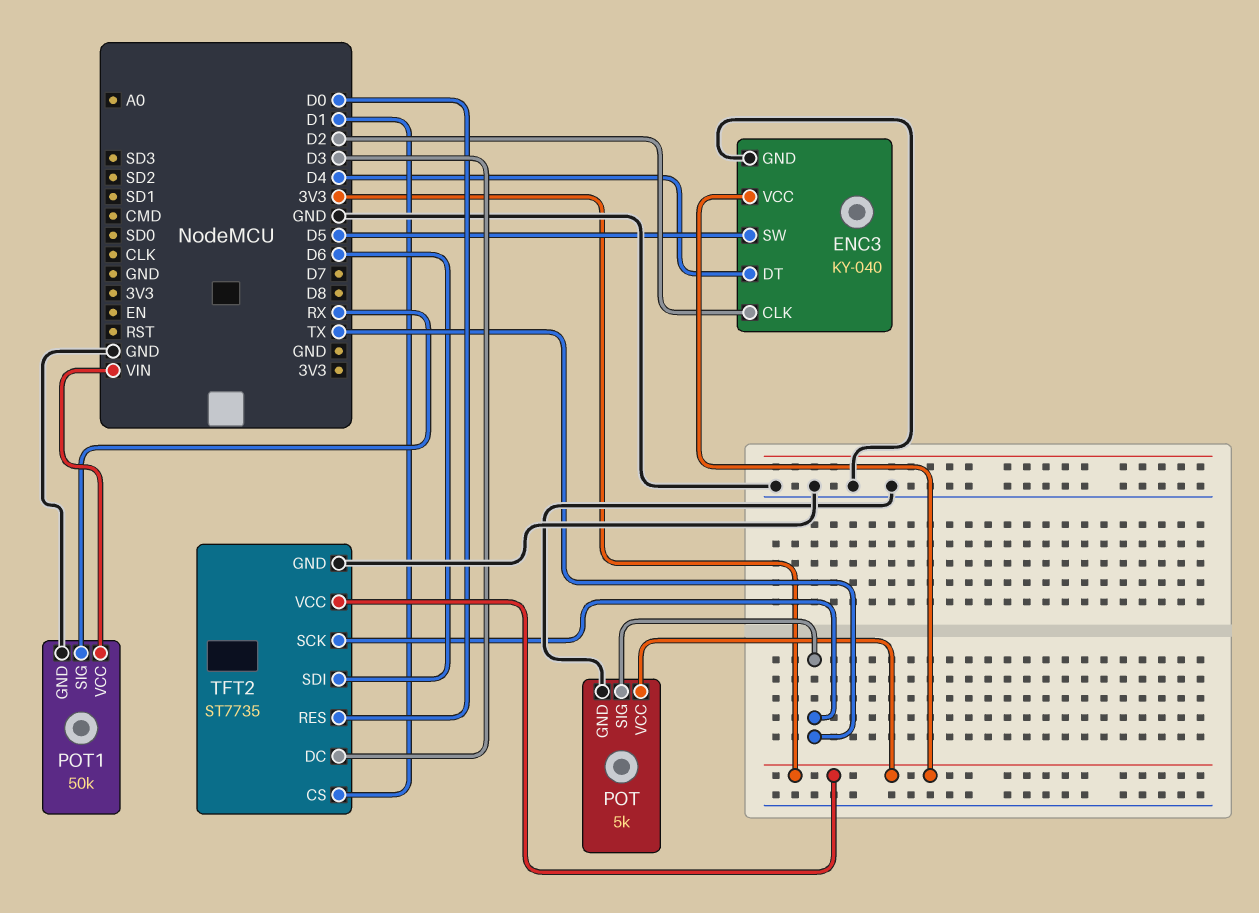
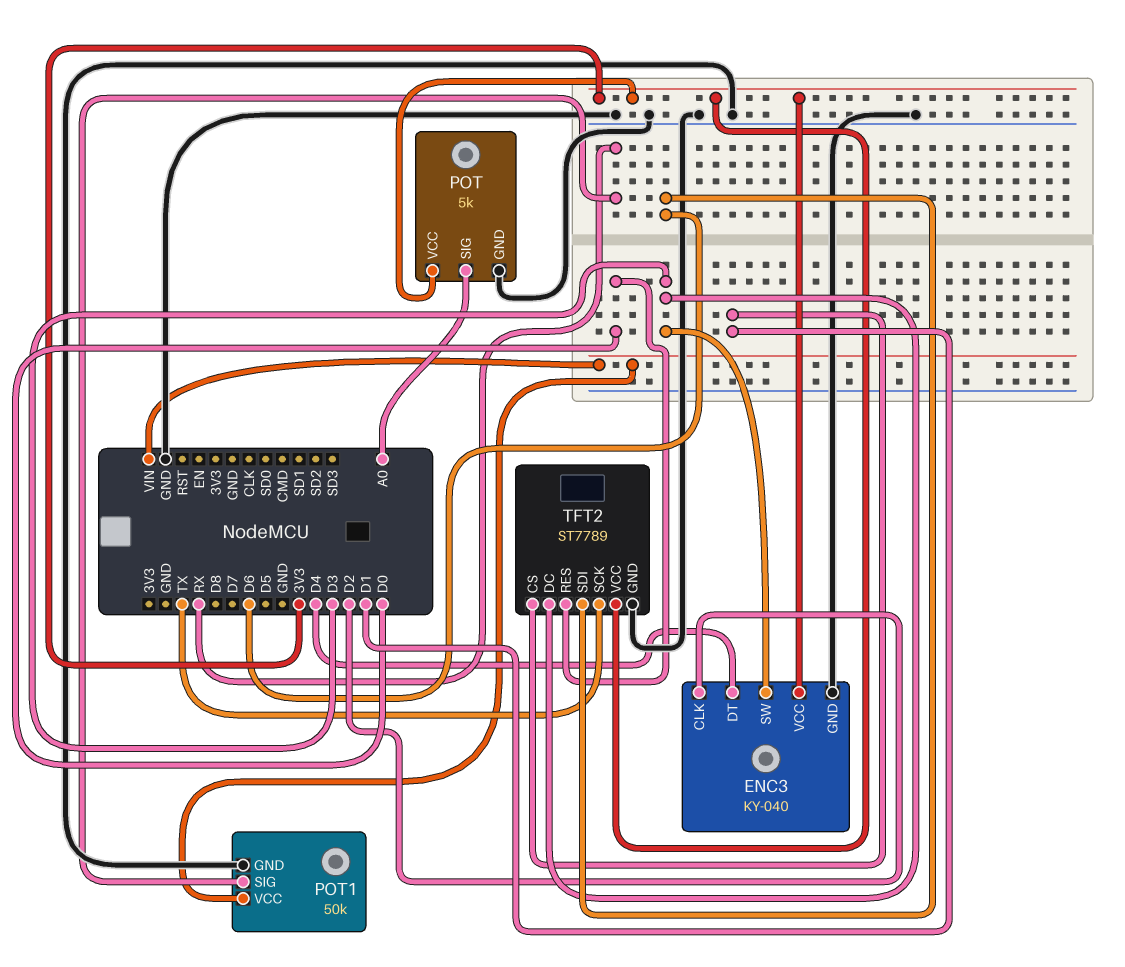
ENC3 pin SW: D5 -> D3
POT pin SIG: TX -> A0
TFT2: ST7735 -> ST7789

